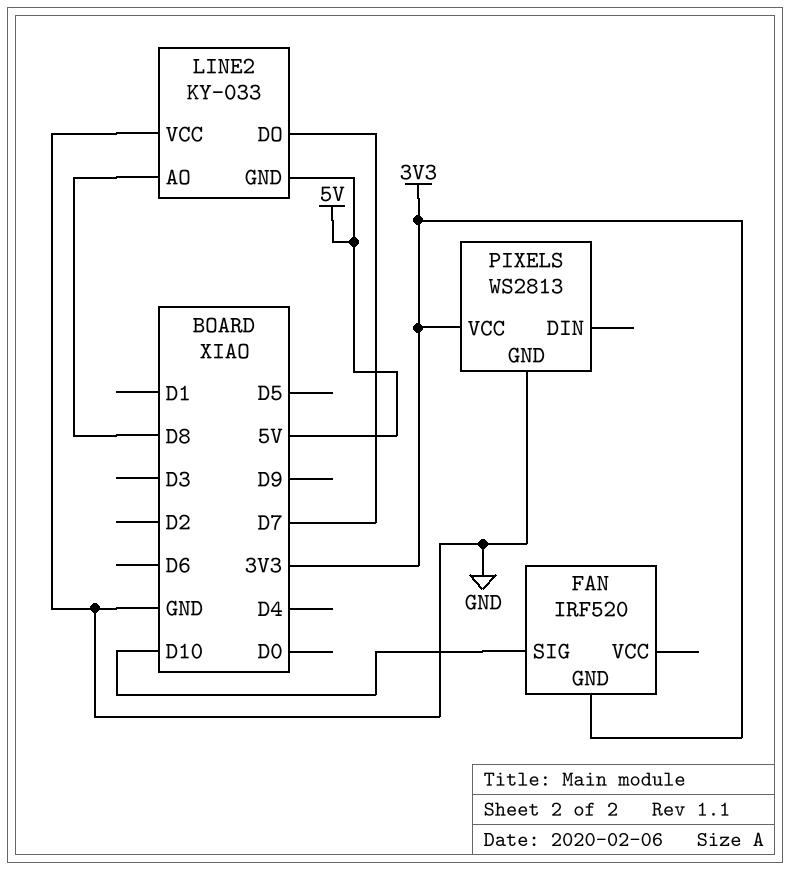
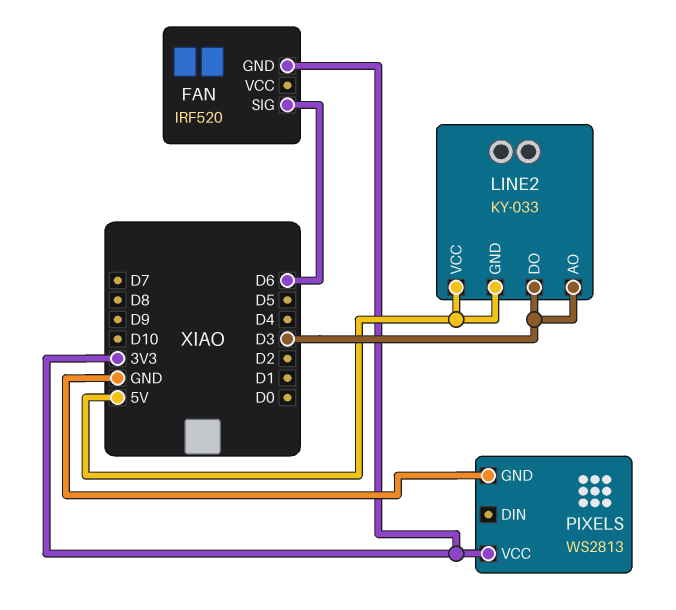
FAN pin SIG: D10 -> D6
LINE2 pin AO: D8 -> D3
LINE2 pin DO: D7 -> D3
LINE2 pin VCC: GND -> 5V

